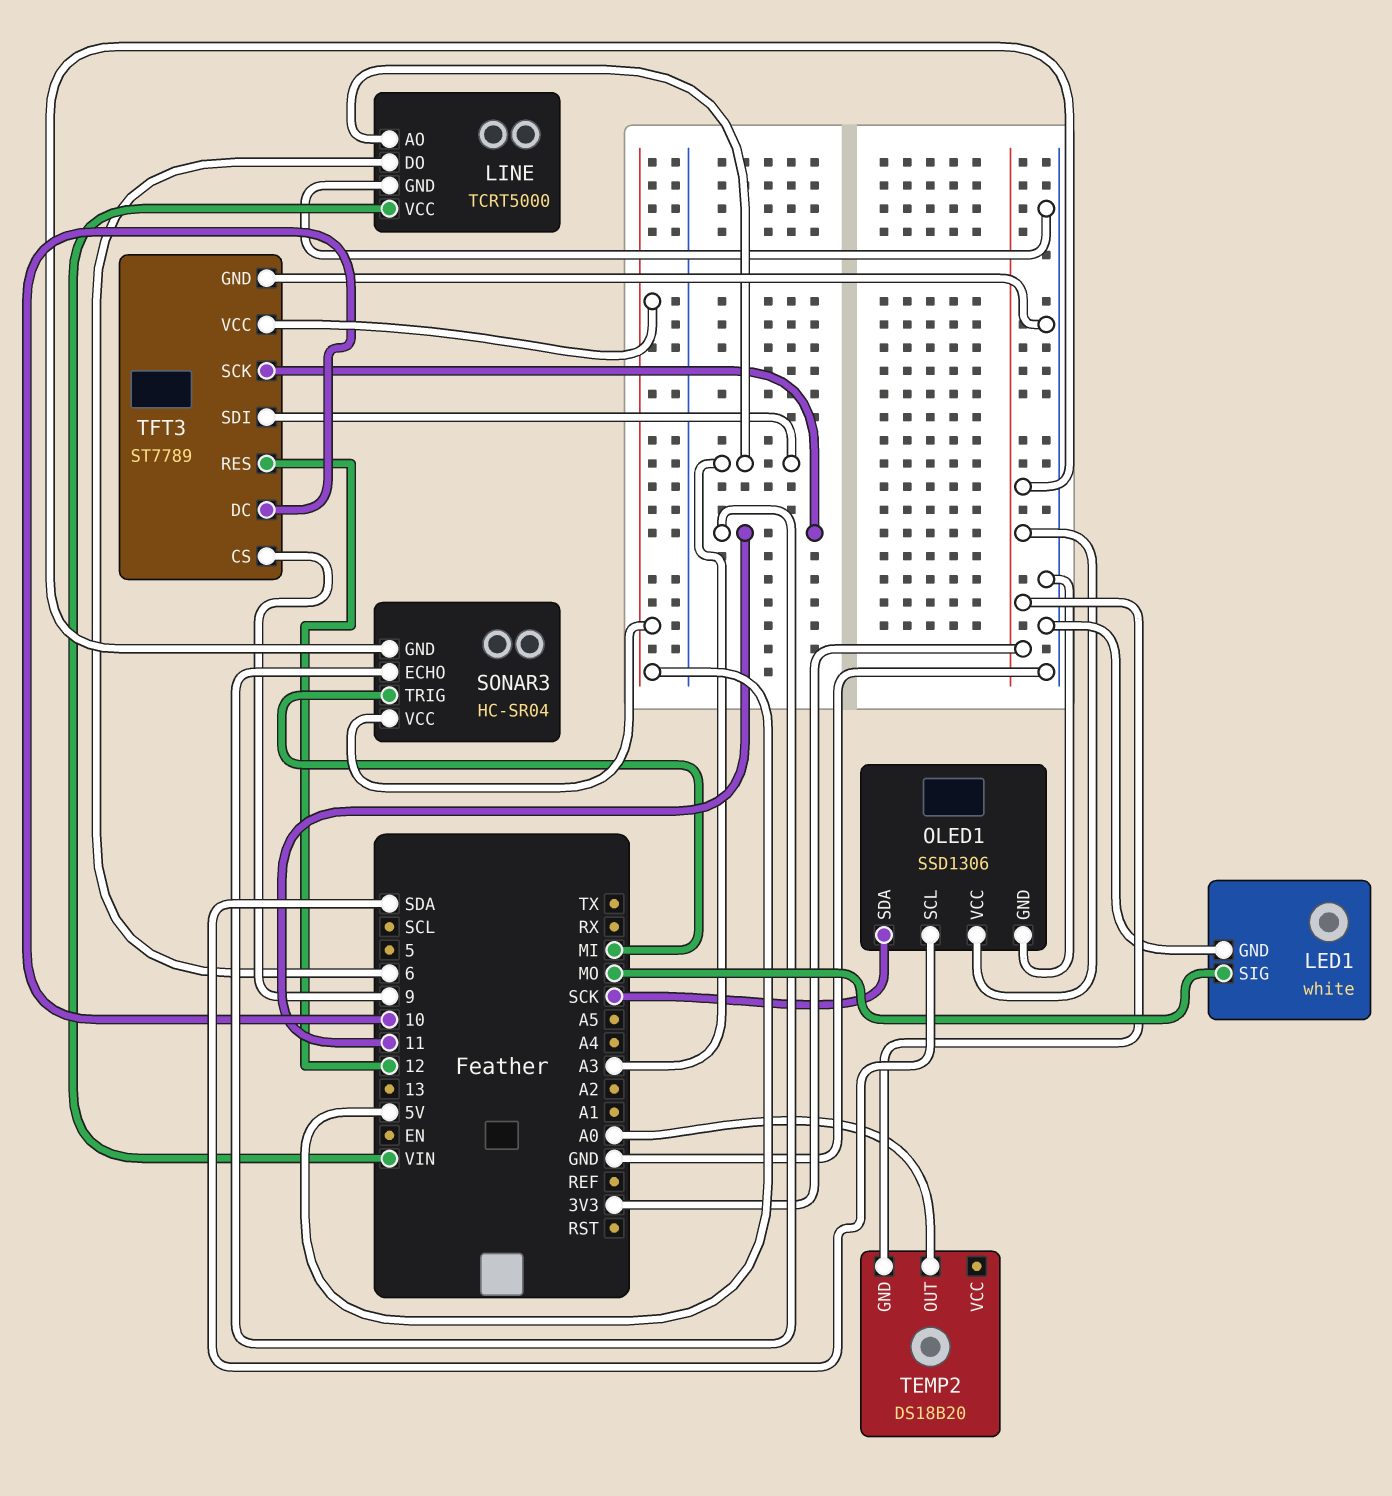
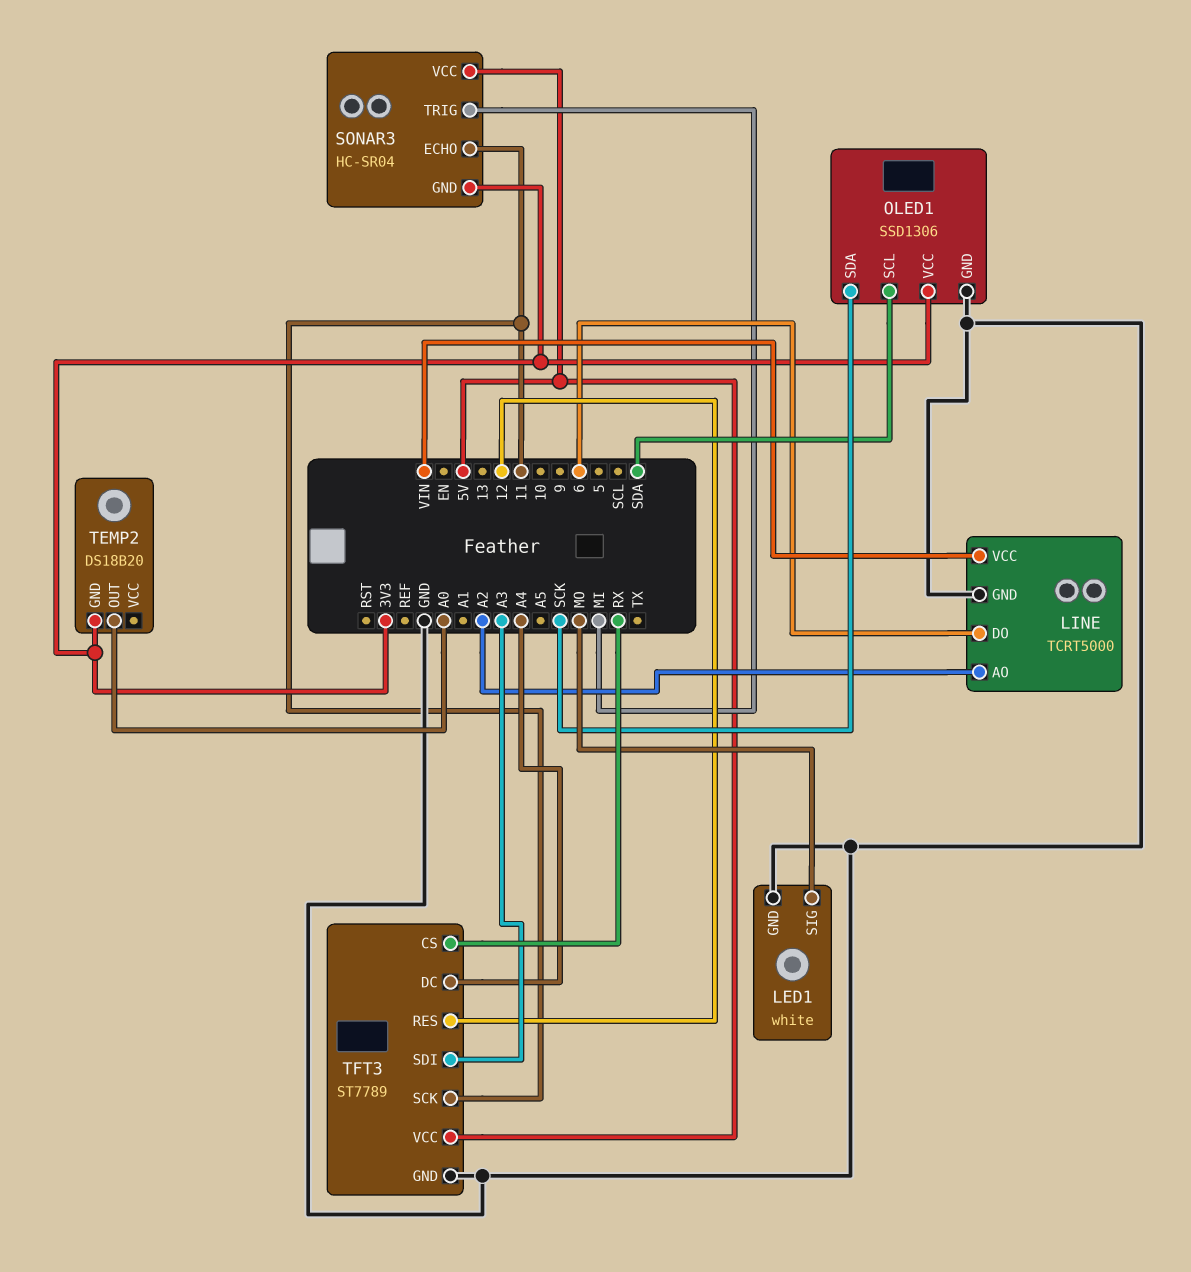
LINE pin AO: A3 -> A2
TFT3 pin CS: 9 -> RX
TFT3 pin DC: 10 -> A4

